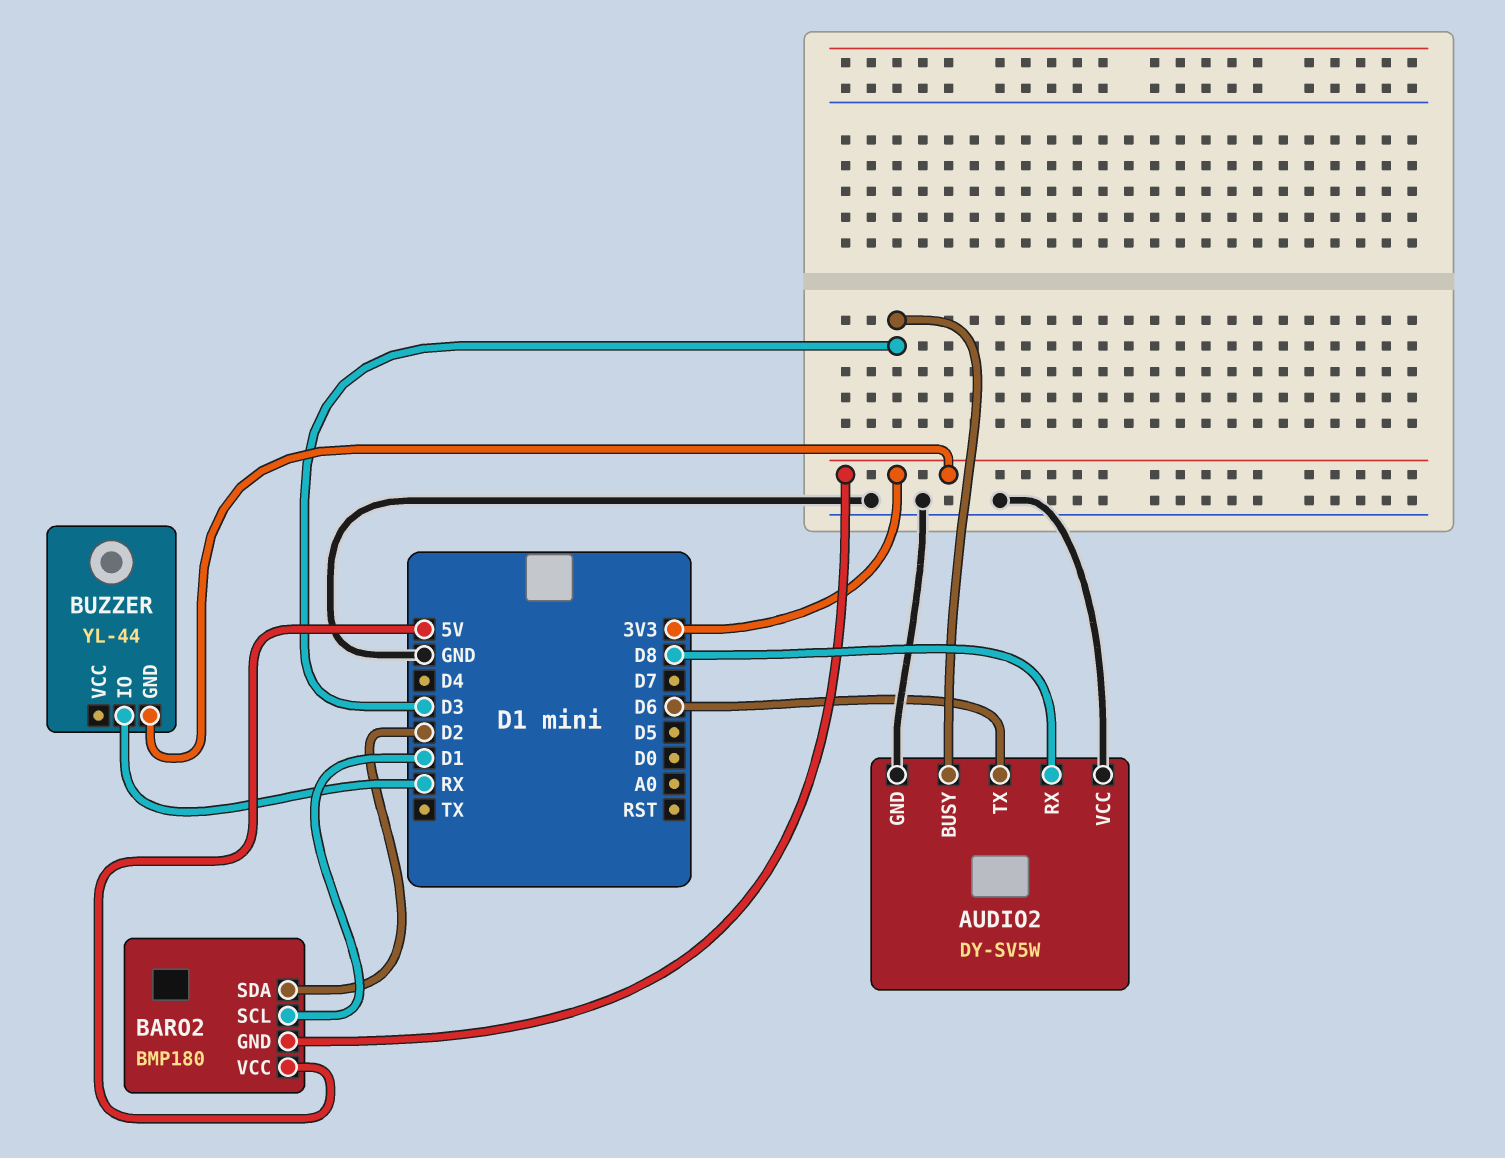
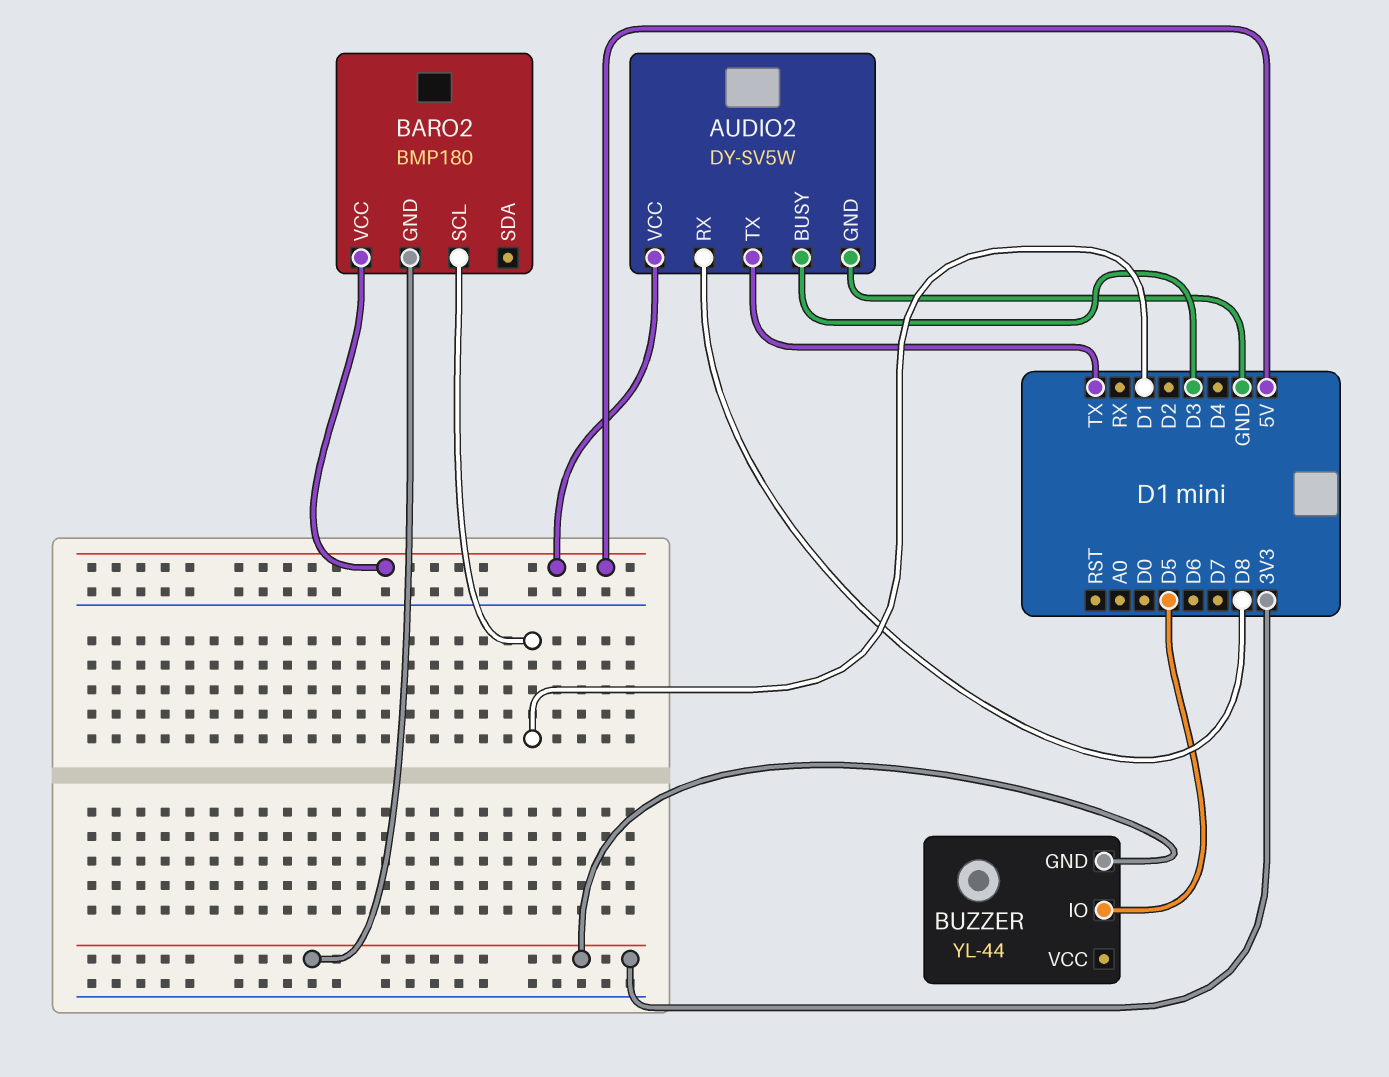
AUDIO2 pin TX: D6 -> TX
AUDIO2 pin VCC: GND -> 5V
BARO2 pin SDA: D2 -> none
BUZZER pin IO: RX -> D5

